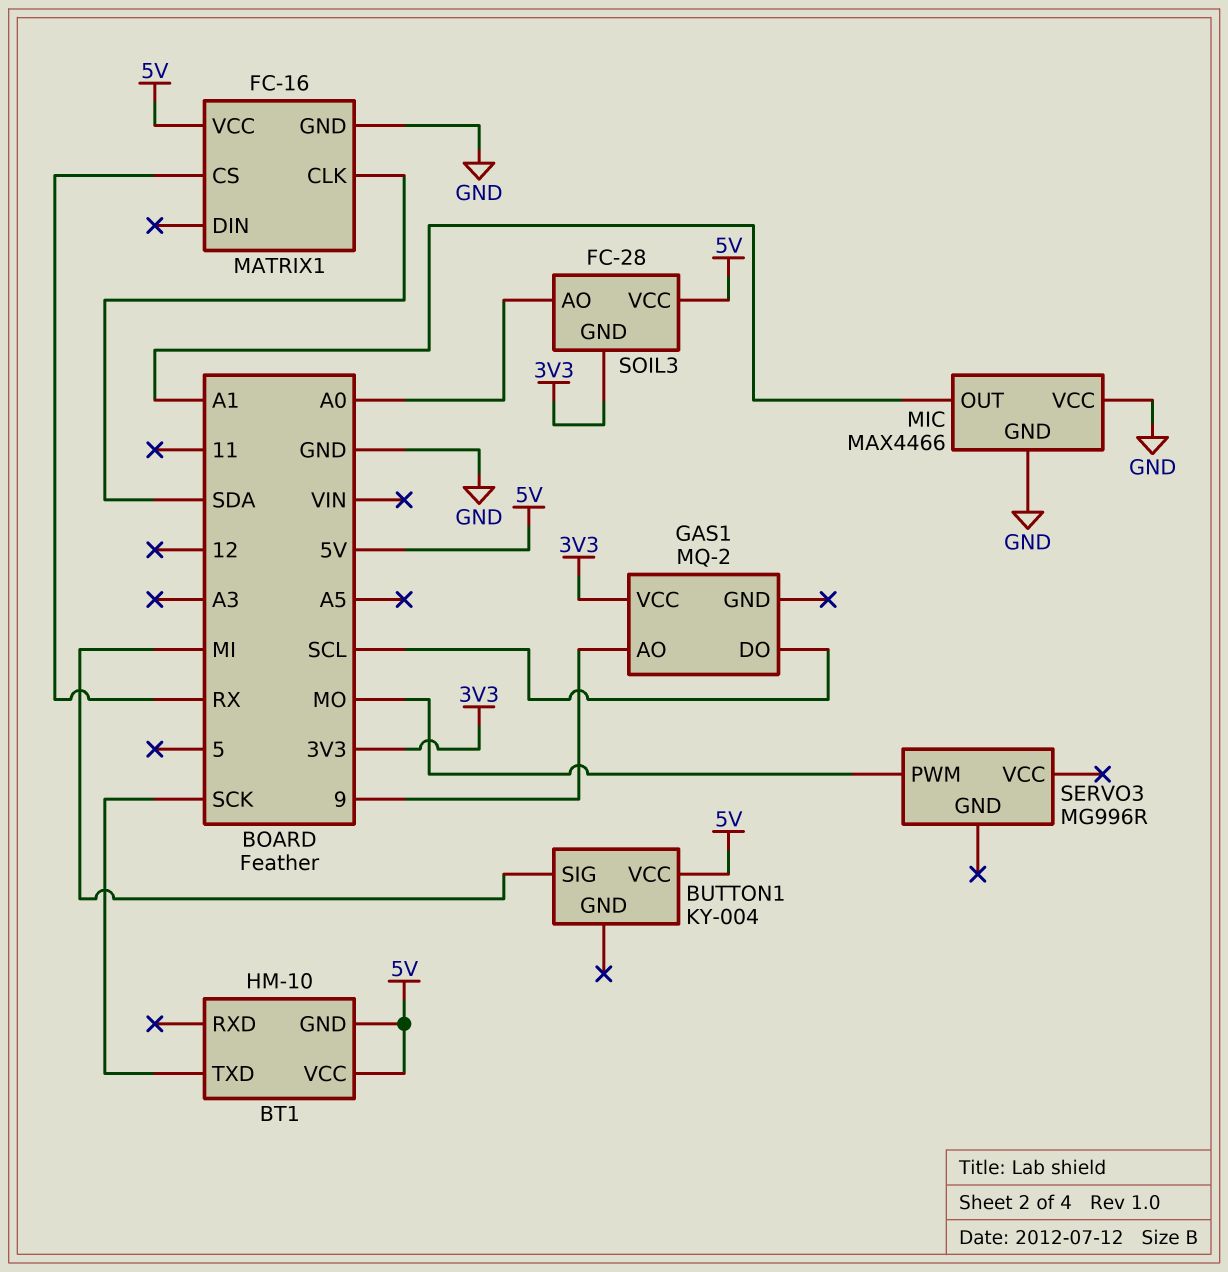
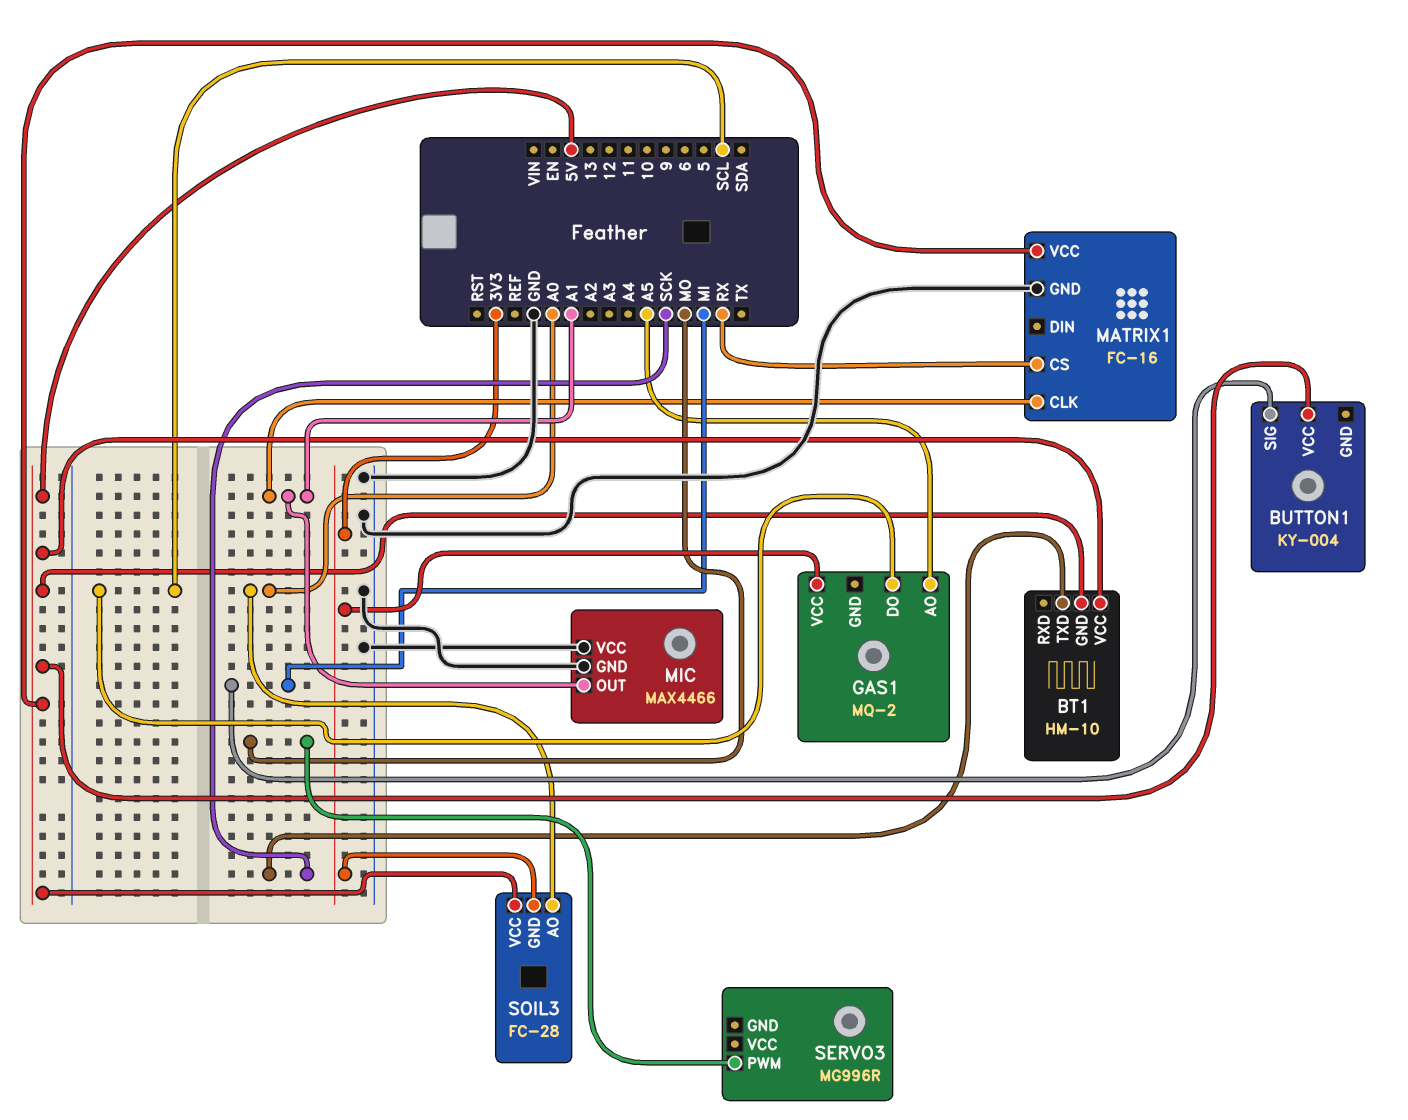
GAS1 pin AO: 9 -> A5
MATRIX1 pin CLK: SDA -> A1

